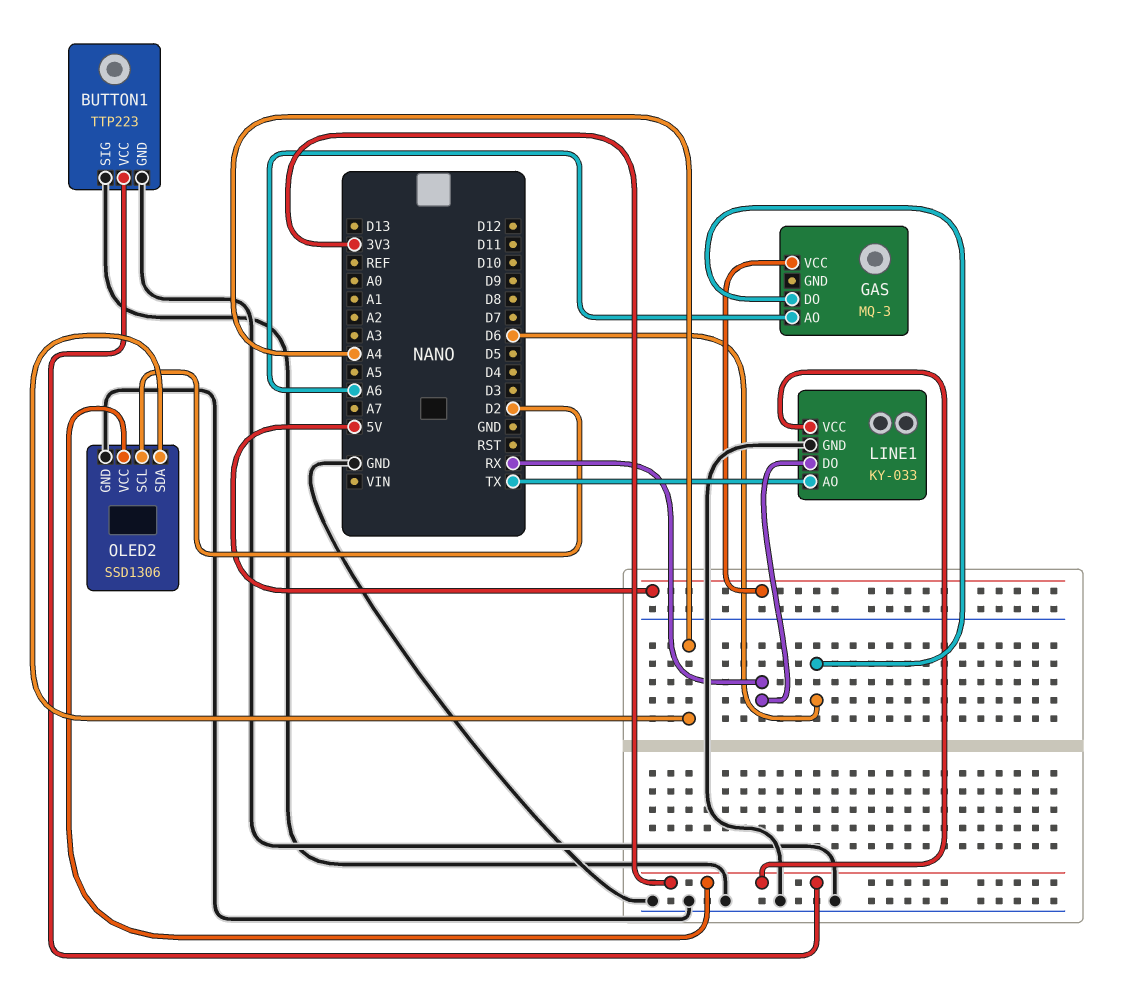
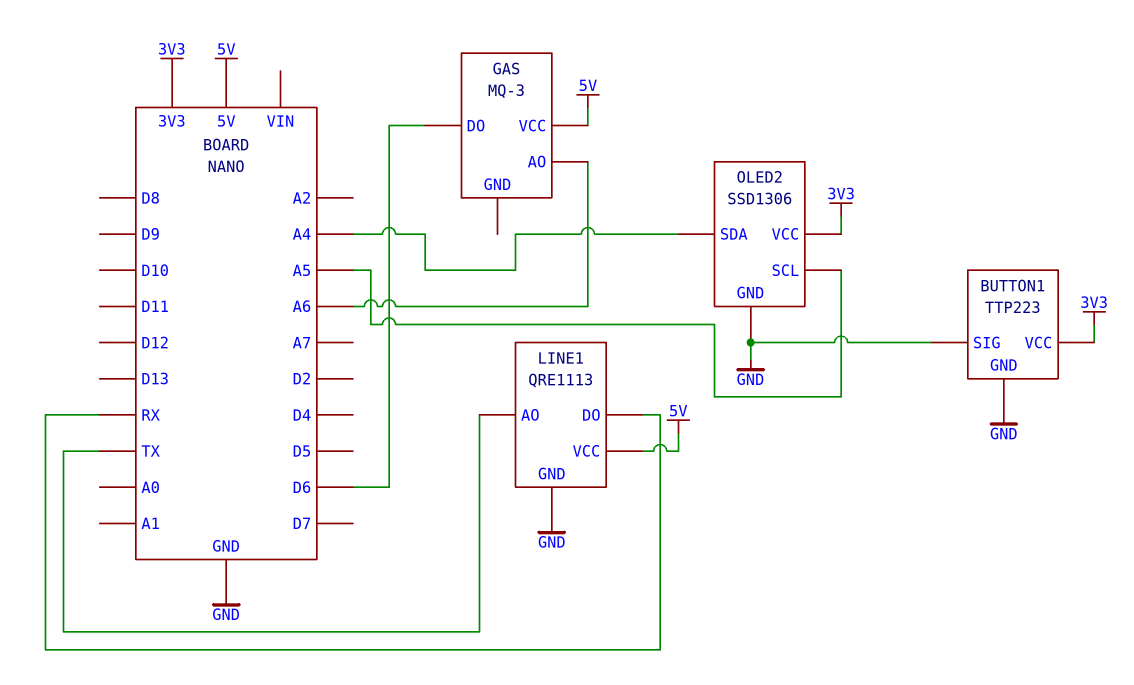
LINE1: KY-033 -> QRE1113
LINE1 pin VCC: 3V3 -> 5V
OLED2 pin SCL: D2 -> A5

